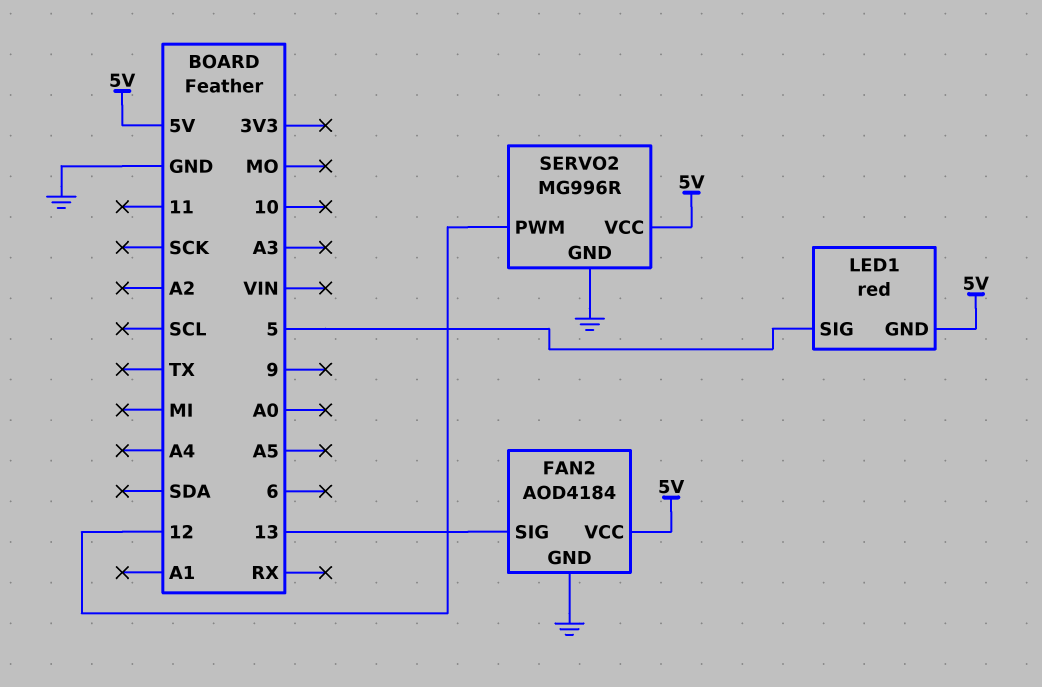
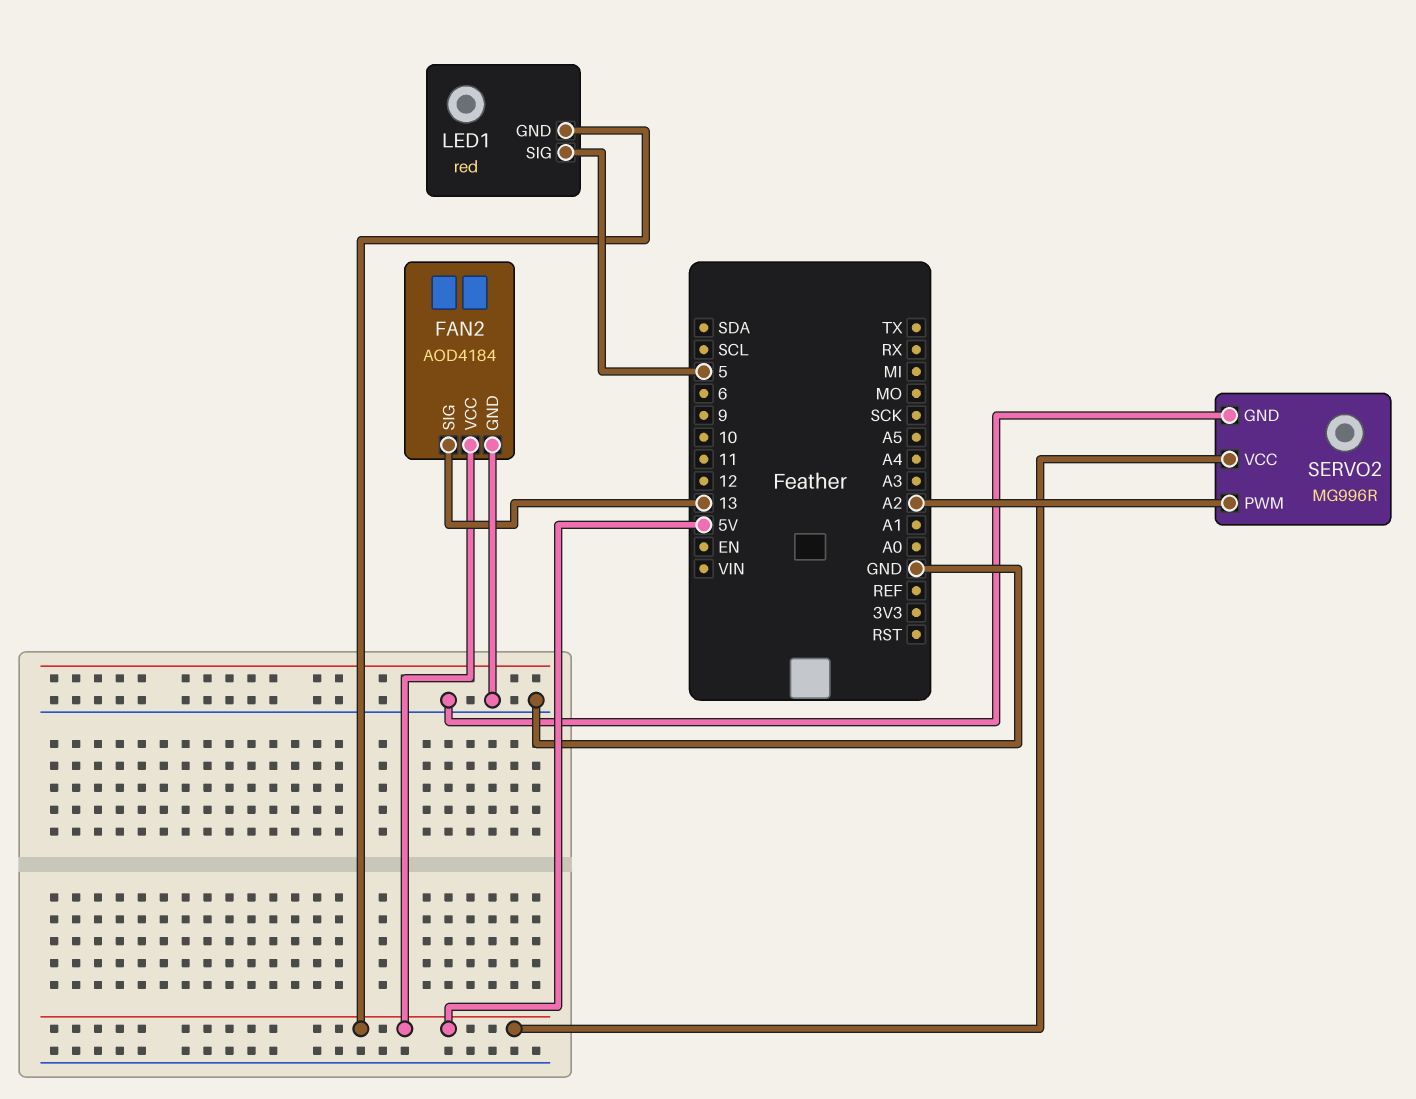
SERVO2 pin PWM: 12 -> A2

